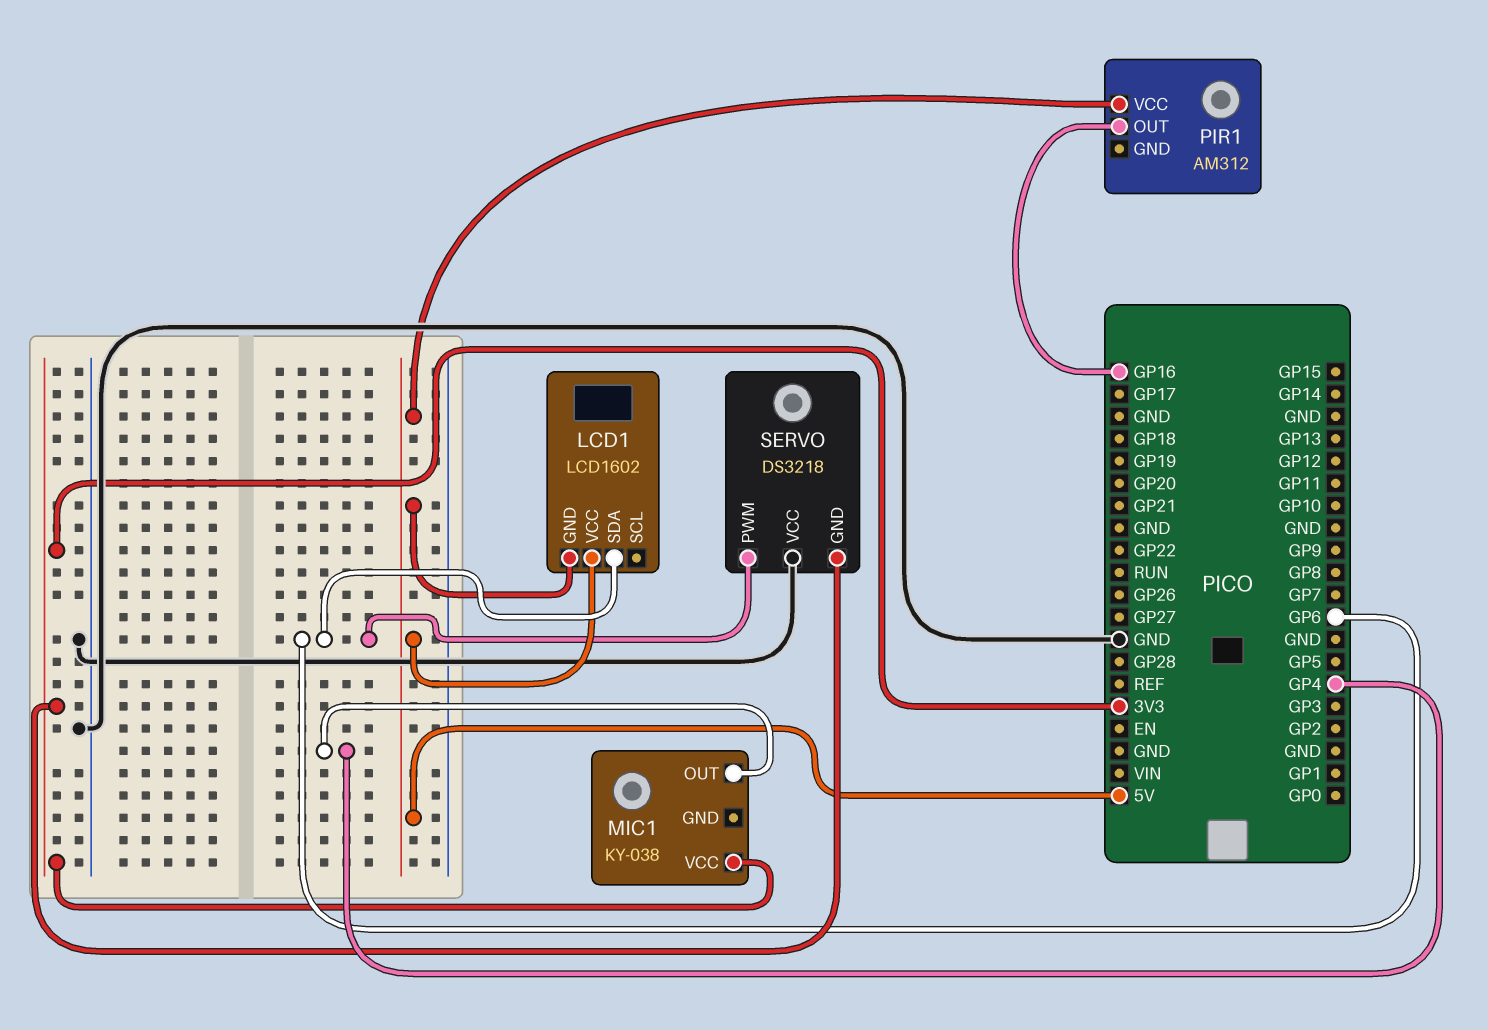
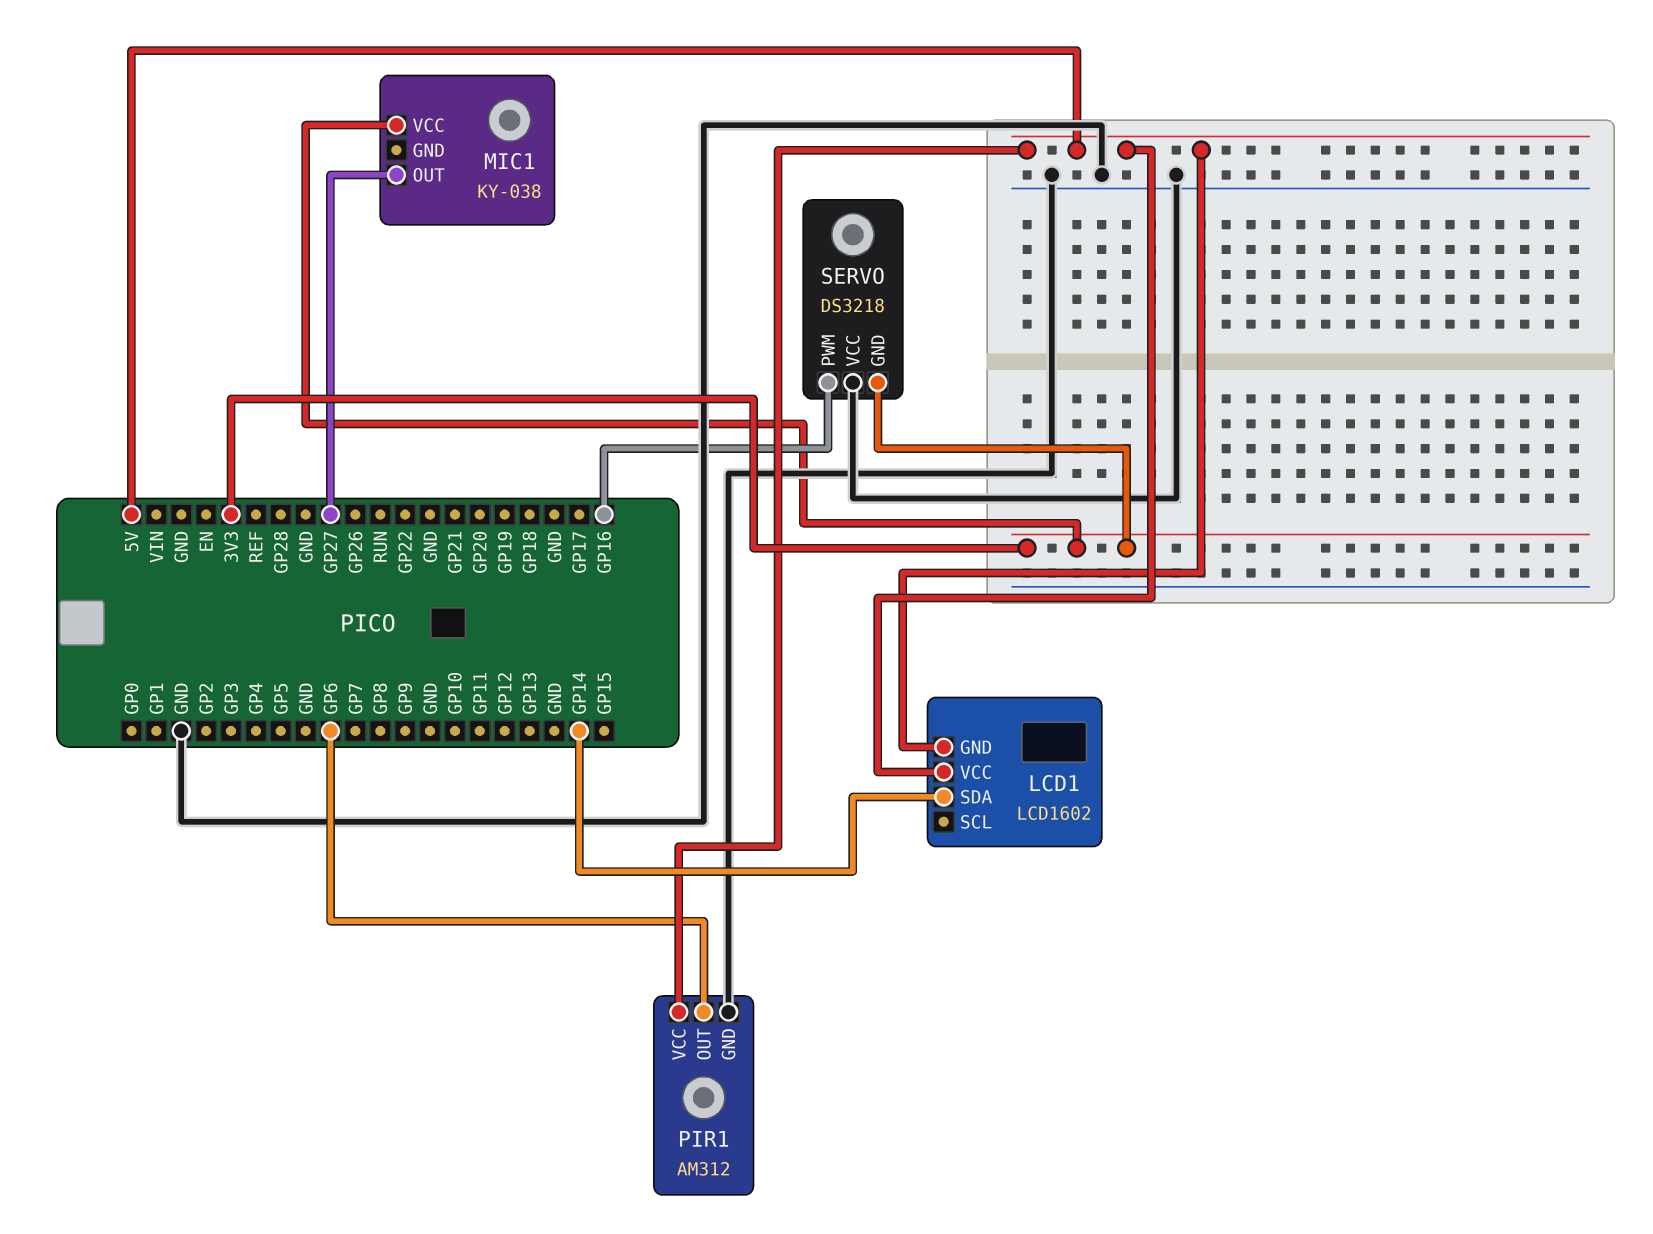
LCD1 pin SDA: GP6 -> GP14
MIC1 pin OUT: GP4 -> GP27
PIR1 pin GND: none -> GND
PIR1 pin OUT: GP16 -> GP6
SERVO pin PWM: GP6 -> GP16

